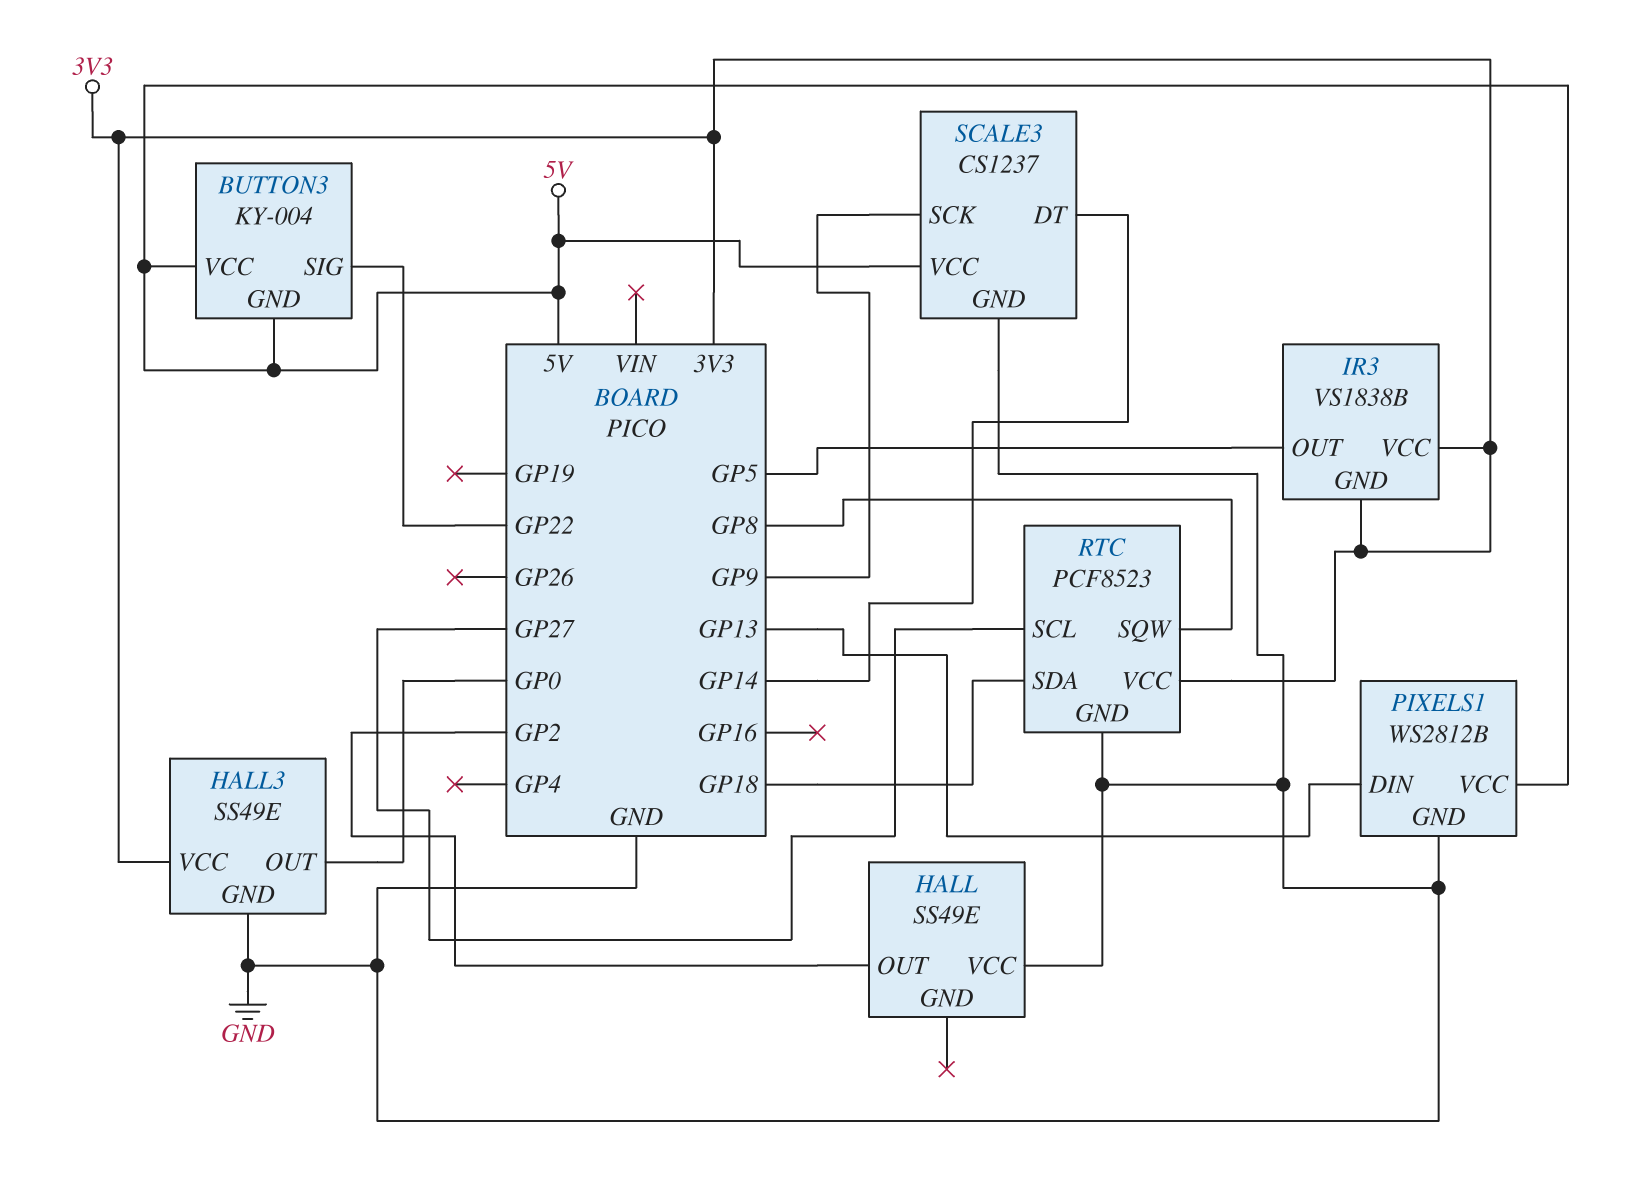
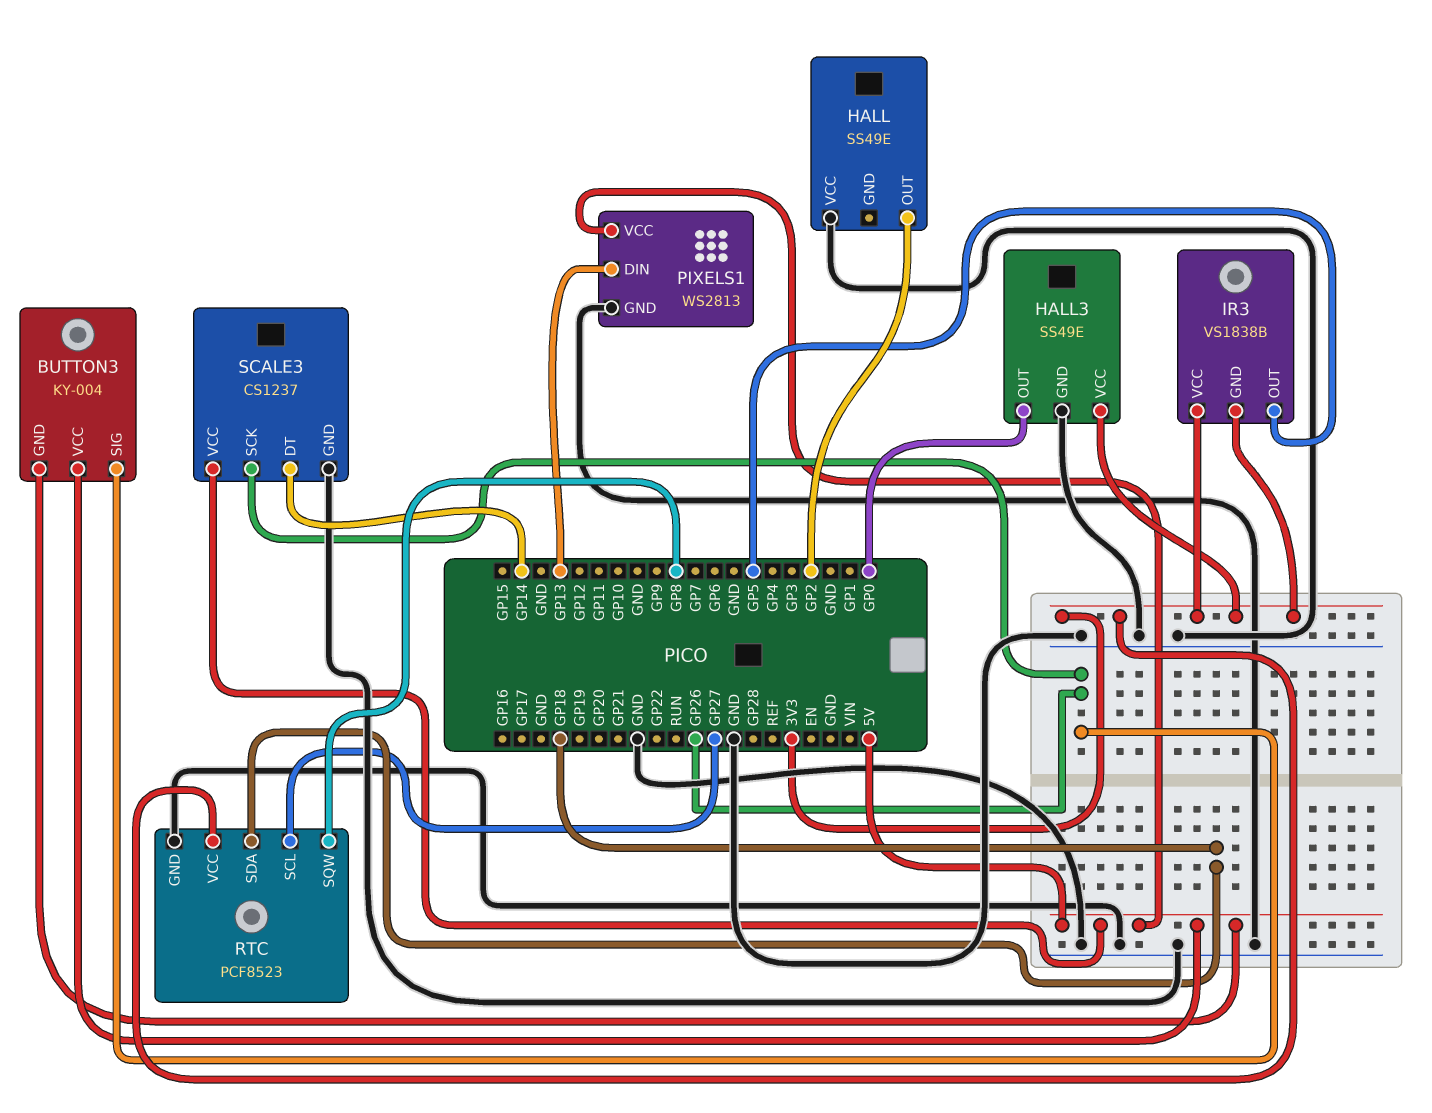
BUTTON3 pin SIG: GP22 -> GP26
PIXELS1: WS2812B -> WS2813
SCALE3 pin SCK: GP9 -> GP26

